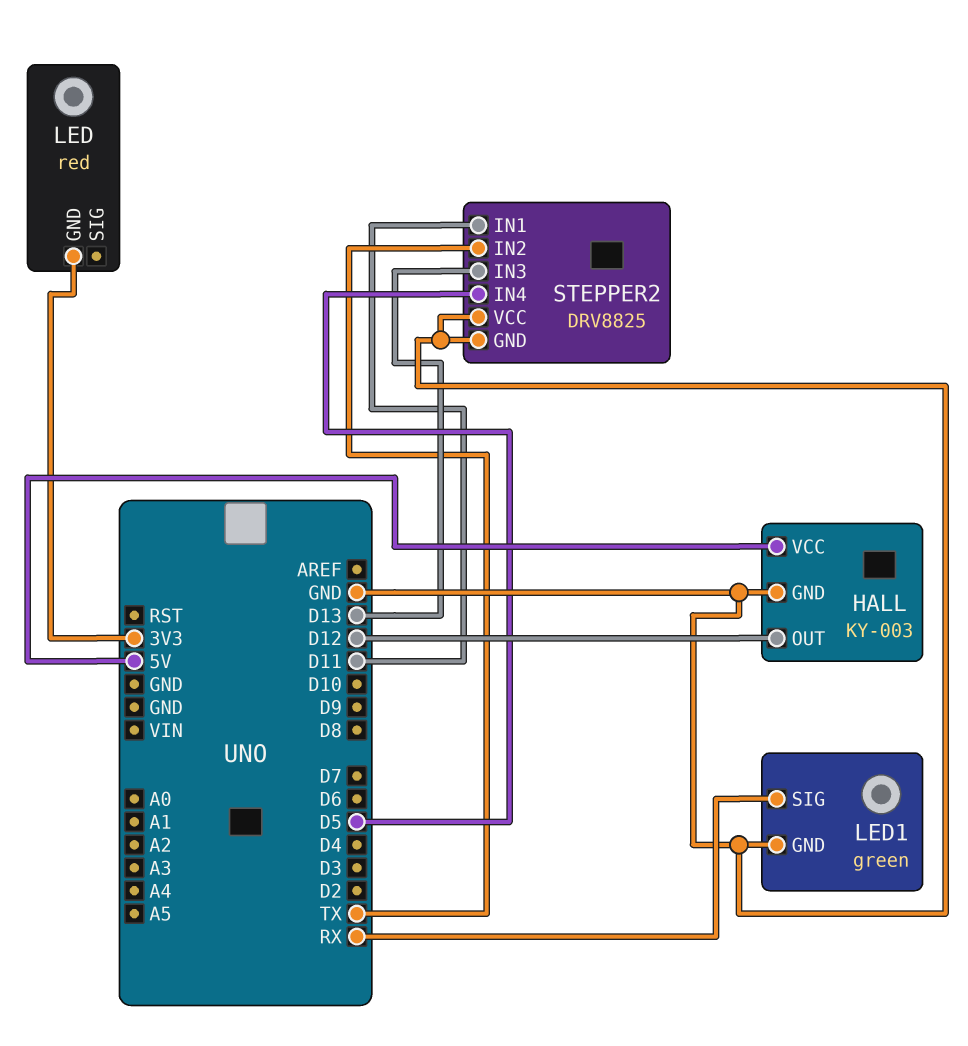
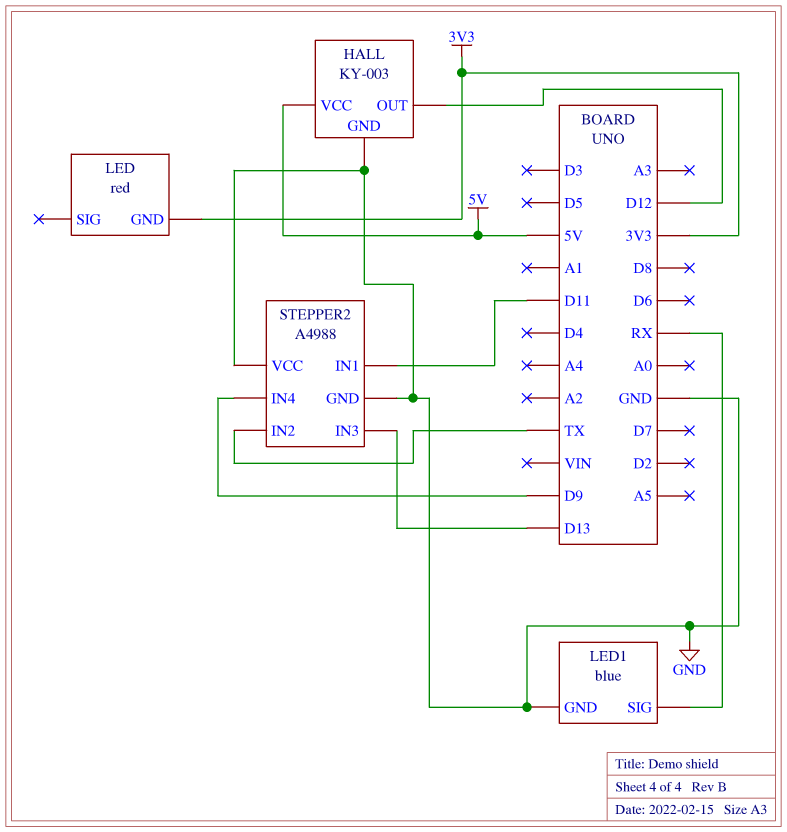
LED1: green -> blue
STEPPER2: DRV8825 -> A4988
STEPPER2 pin IN4: D5 -> D9

